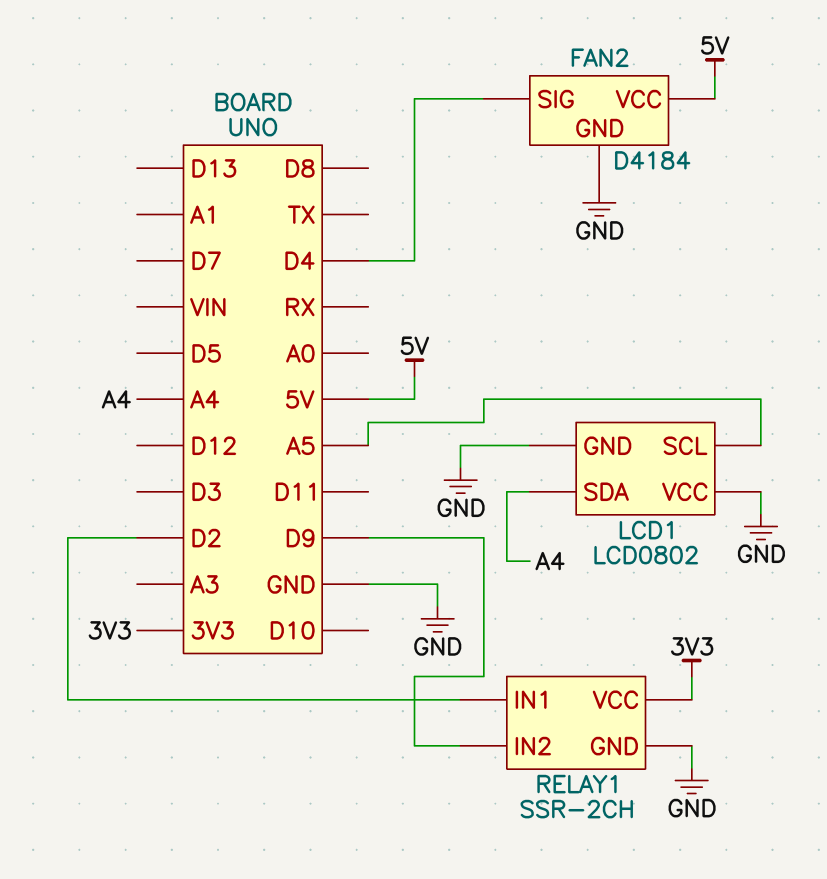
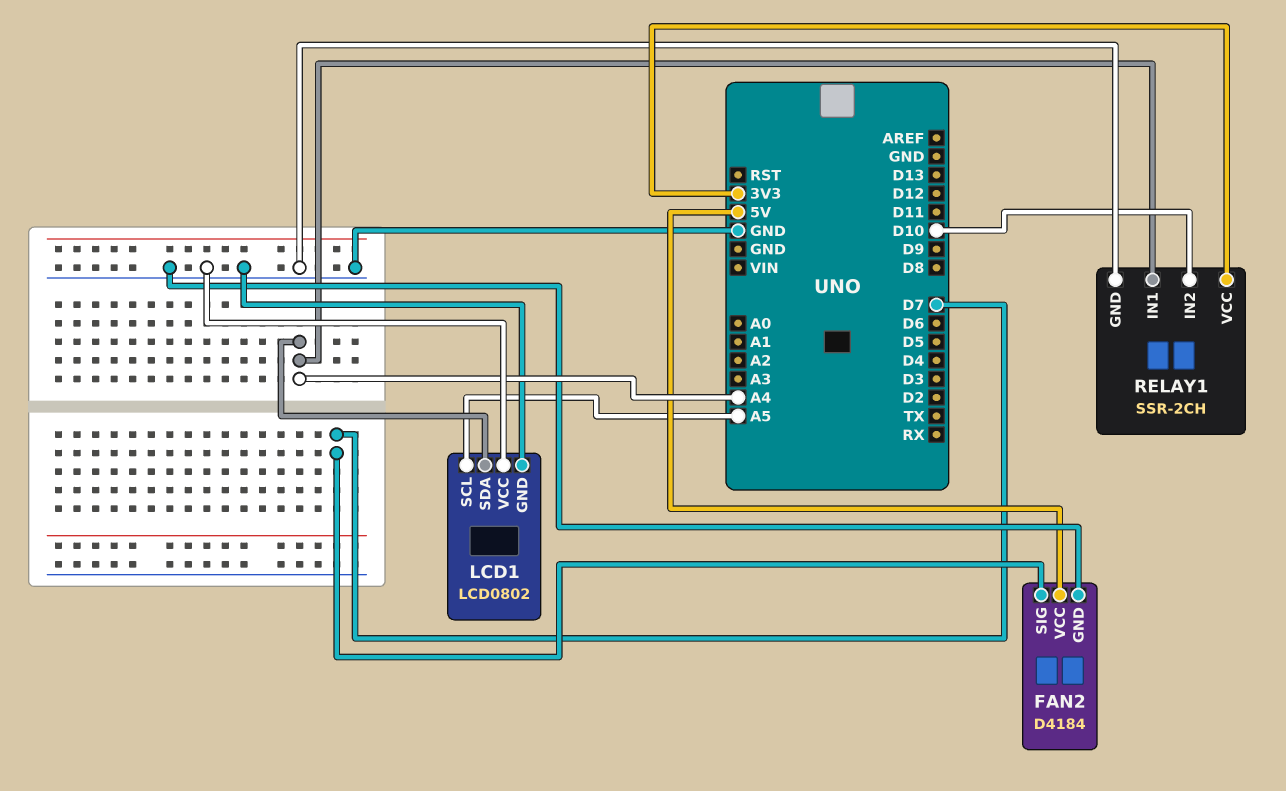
FAN2 pin SIG: D4 -> D7
RELAY1 pin IN1: D2 -> A4
RELAY1 pin IN2: D9 -> D10

